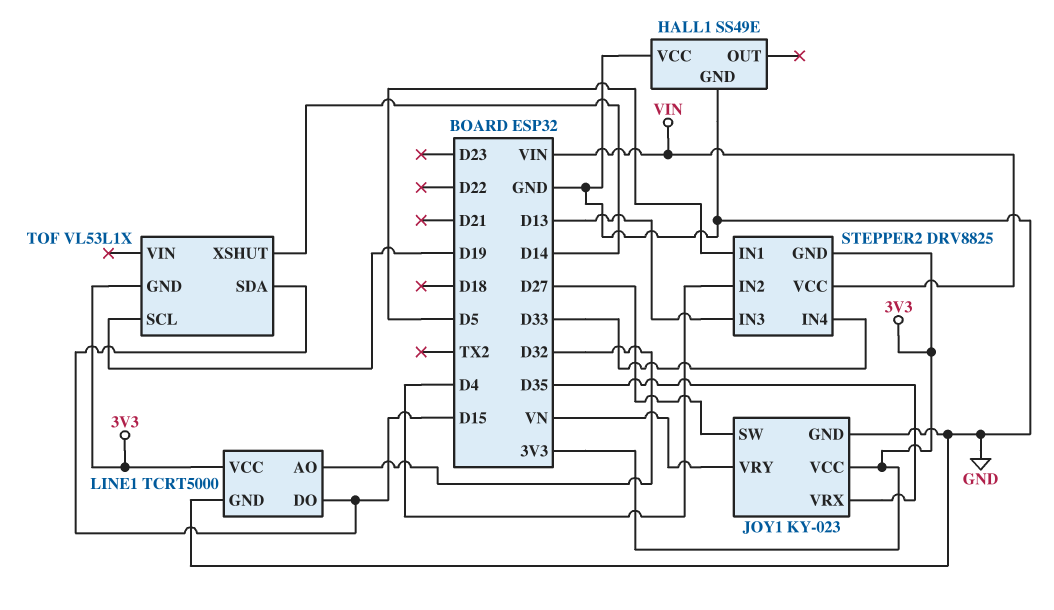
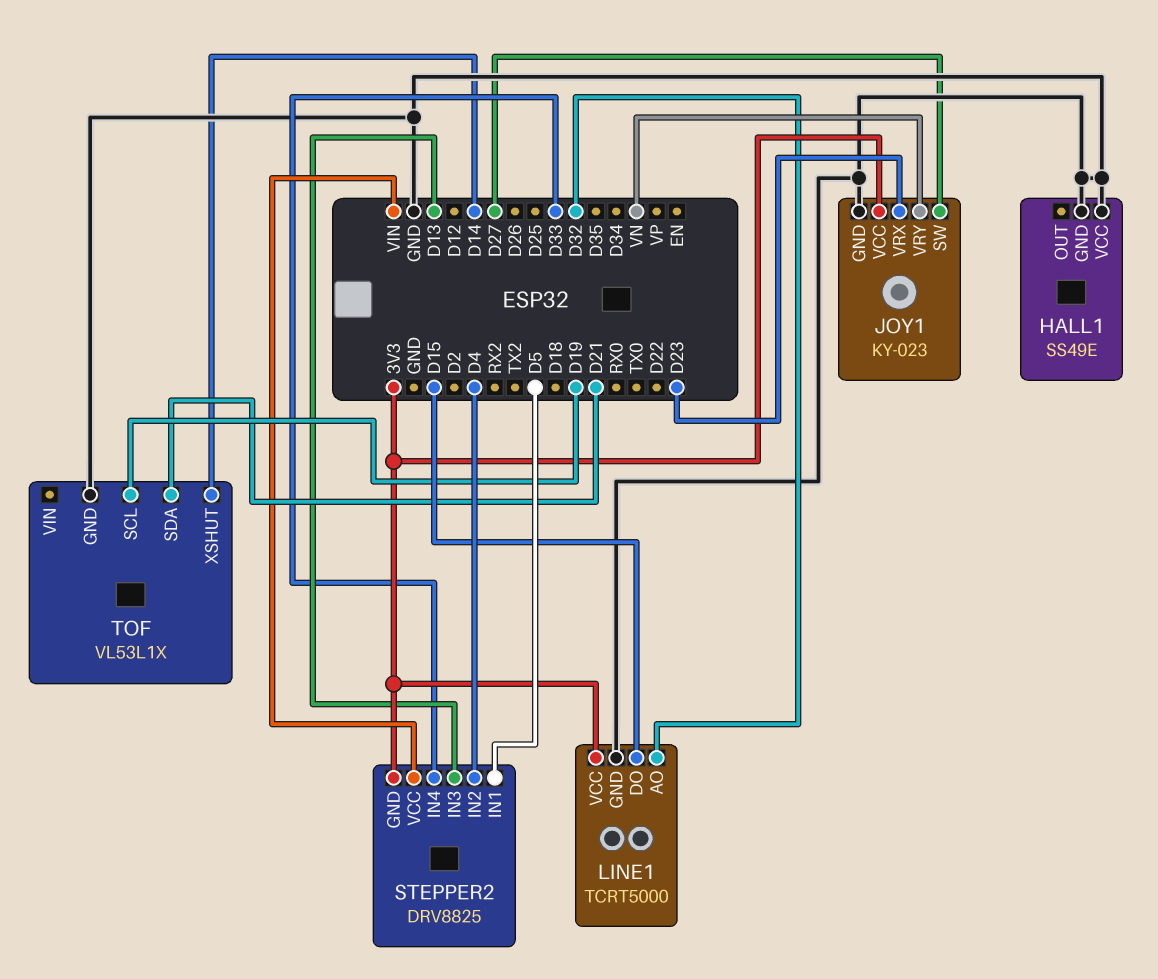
JOY1 pin VRX: D35 -> D23
TOF pin GND: 3V3 -> GND
TOF pin SDA: D15 -> D21

